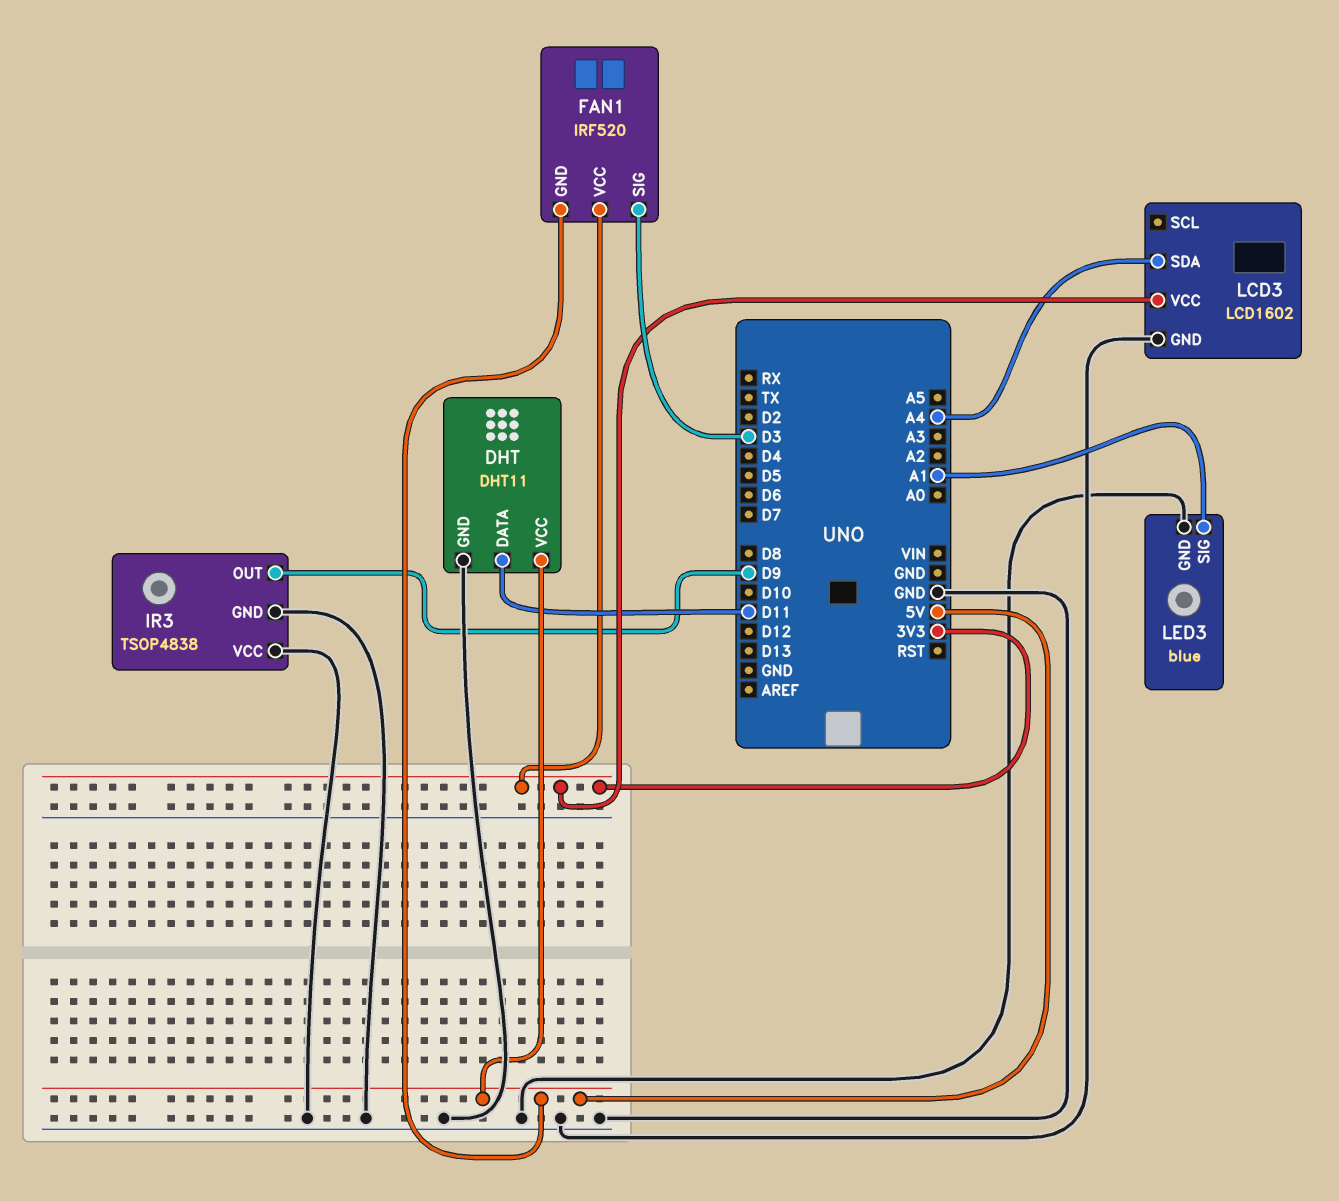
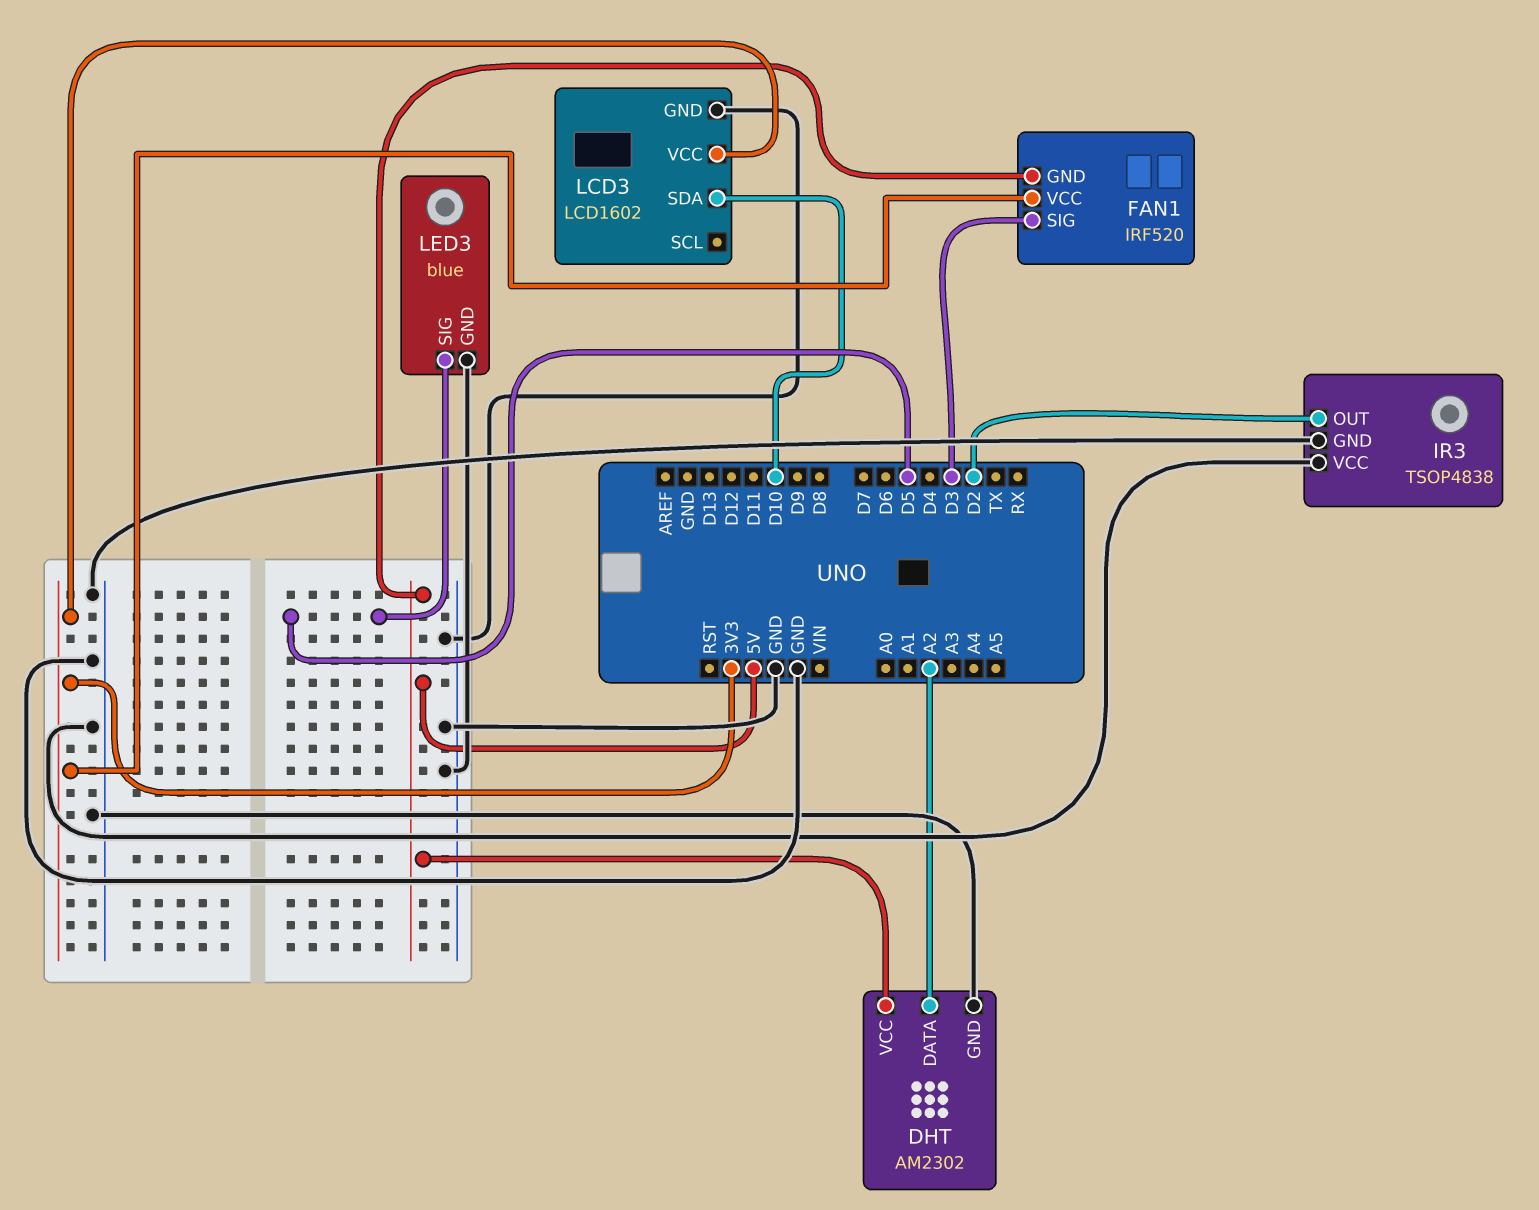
DHT: DHT11 -> AM2302
DHT pin DATA: D11 -> A2
IR3 pin OUT: D9 -> D2
LCD3 pin SDA: A4 -> D10
LED3 pin SIG: A1 -> D5

